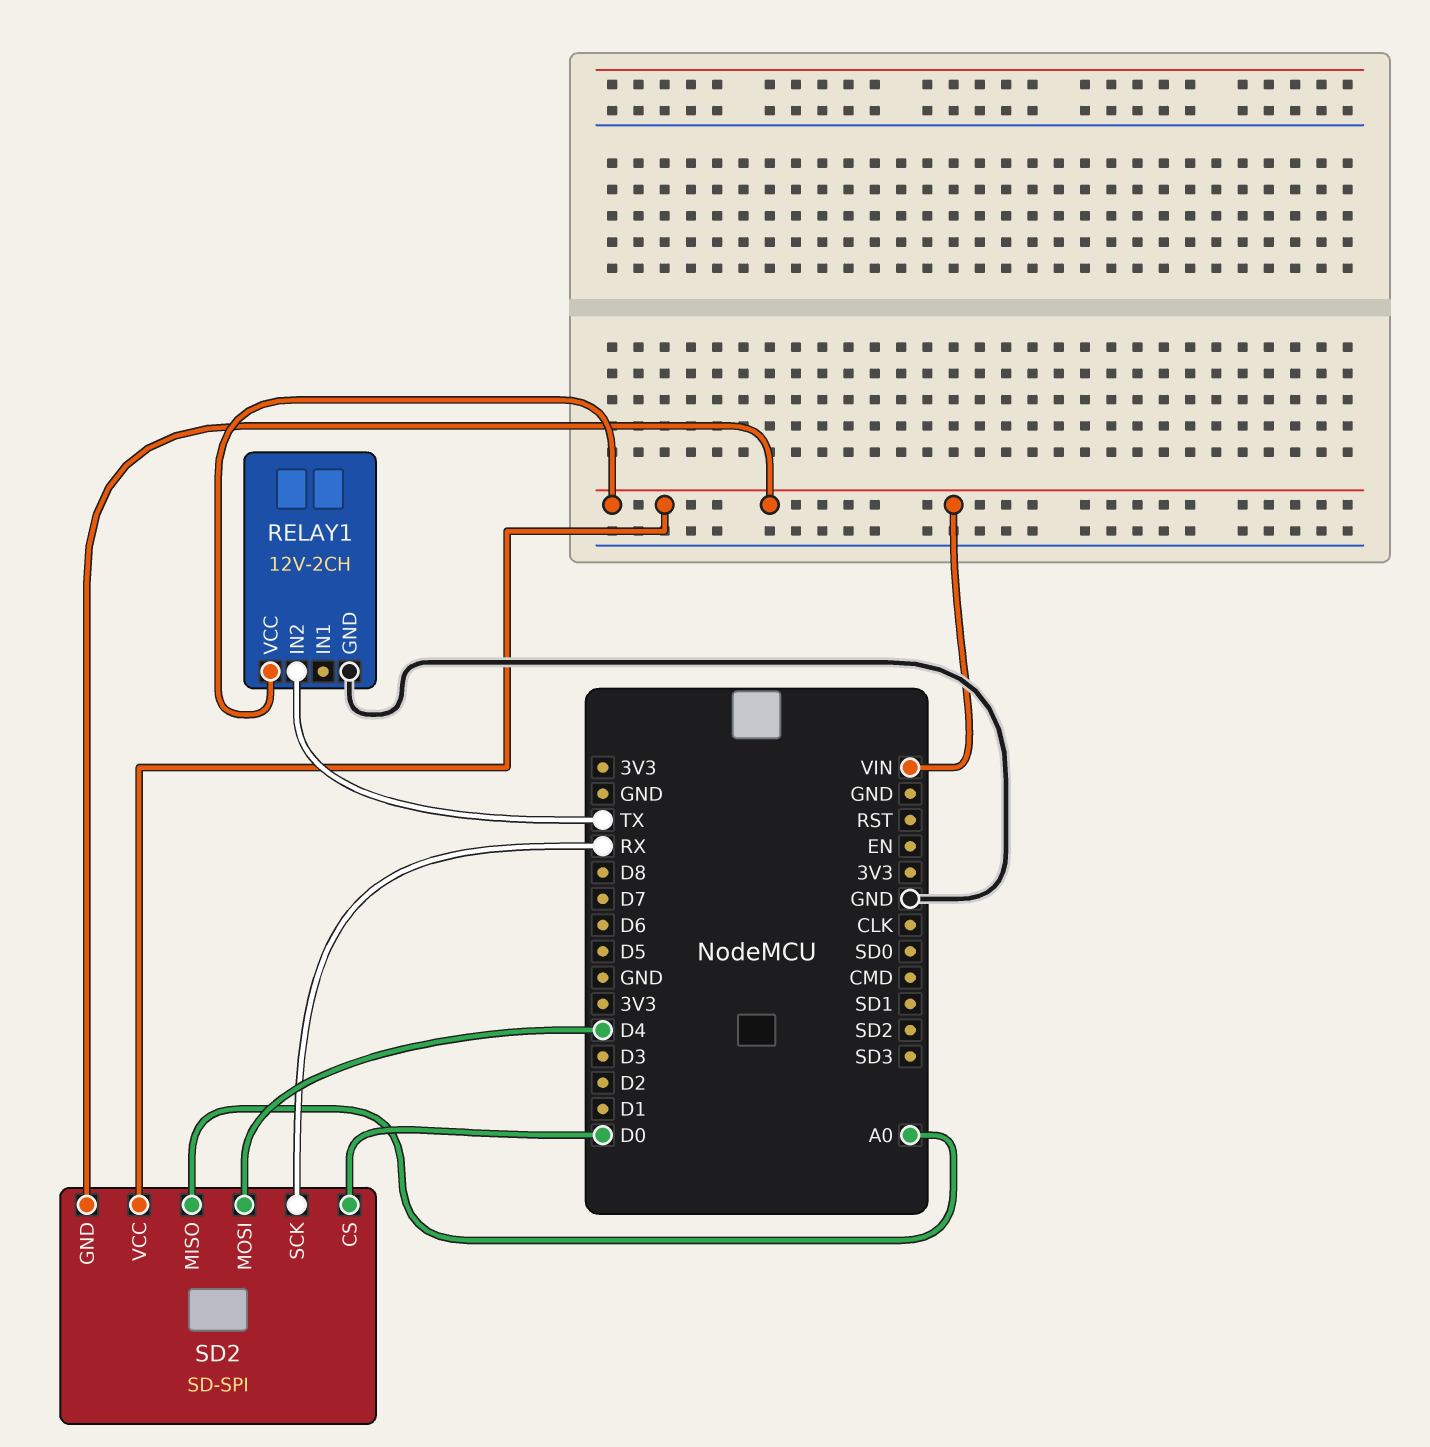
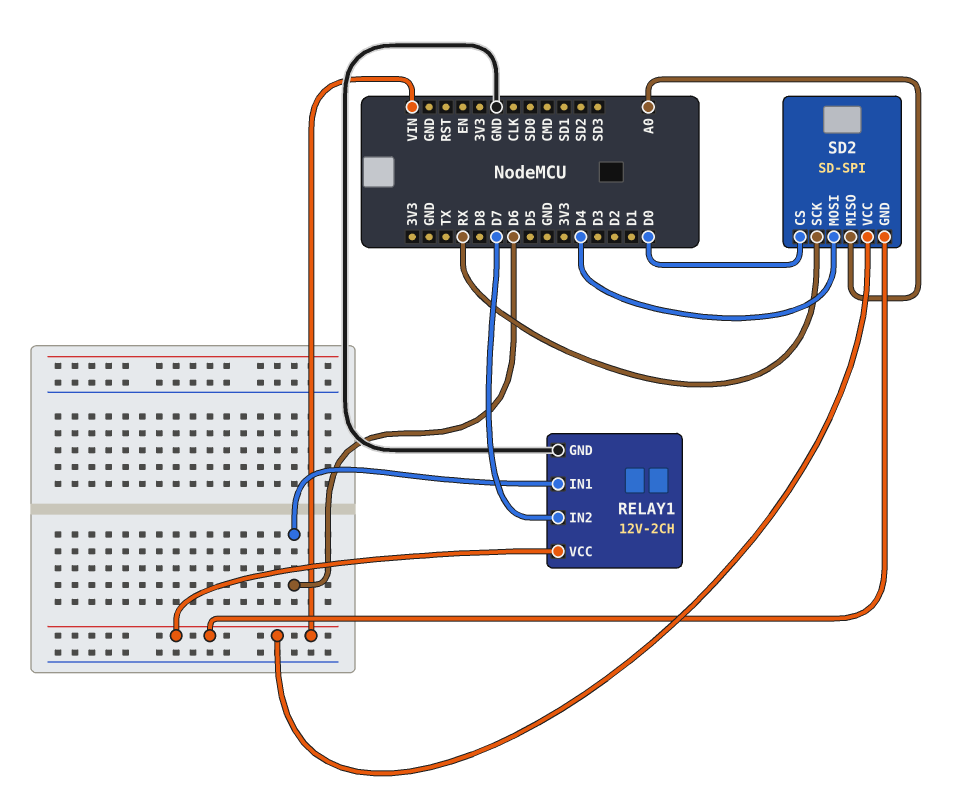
RELAY1 pin IN1: none -> D6
RELAY1 pin IN2: TX -> D7

